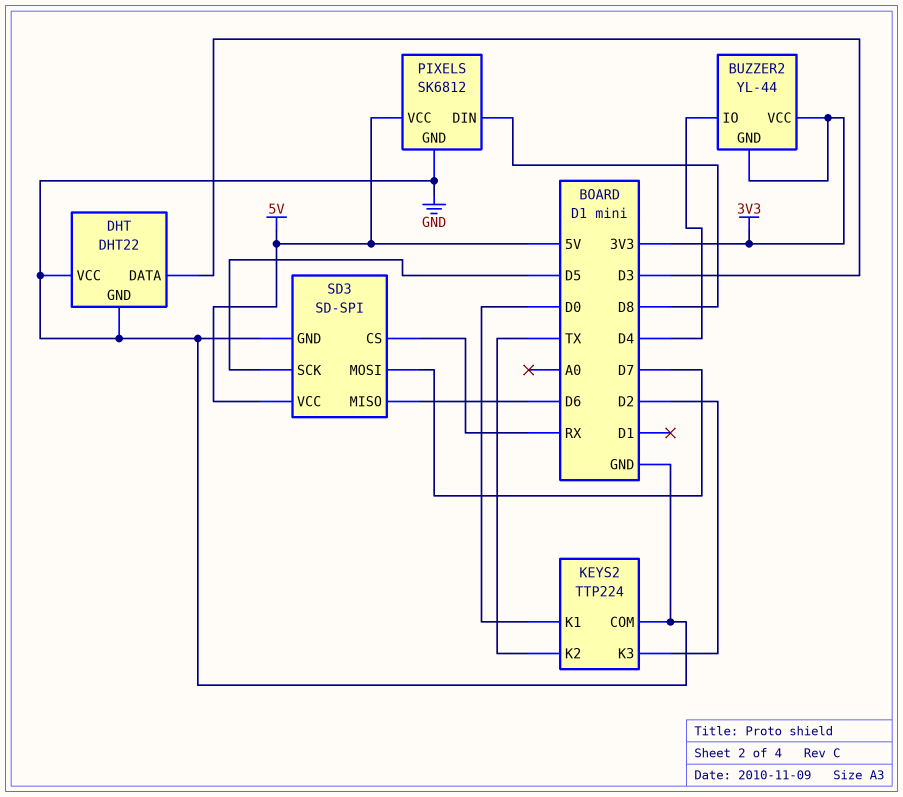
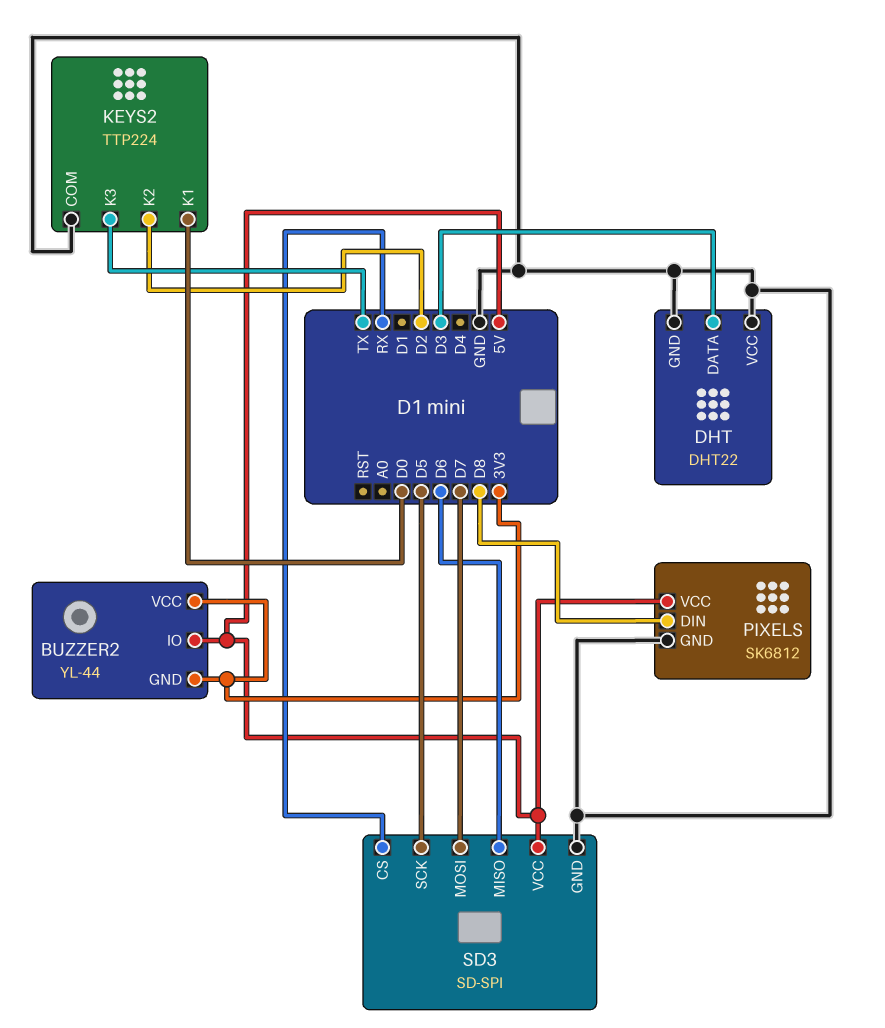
BUZZER2 pin IO: D4 -> 5V
KEYS2 pin K2: TX -> D2
KEYS2 pin K3: D2 -> TX

